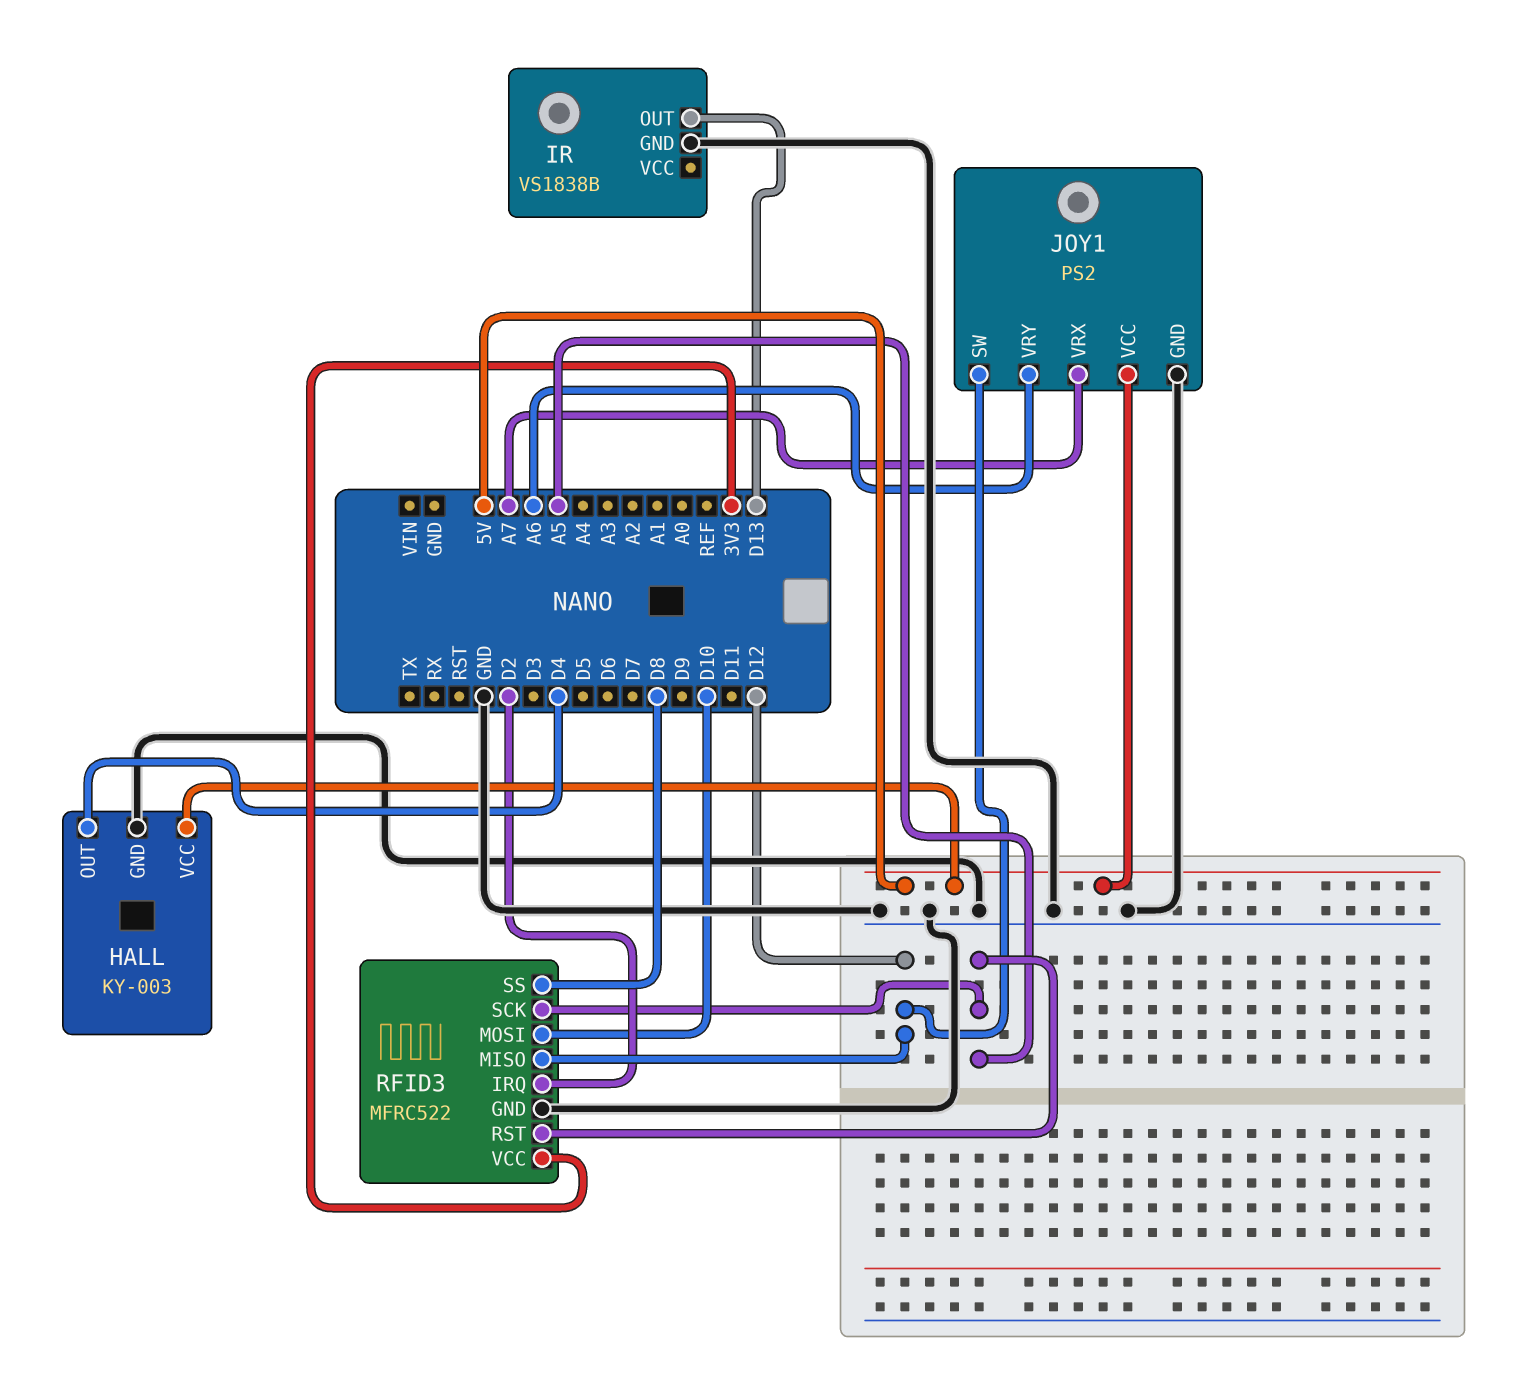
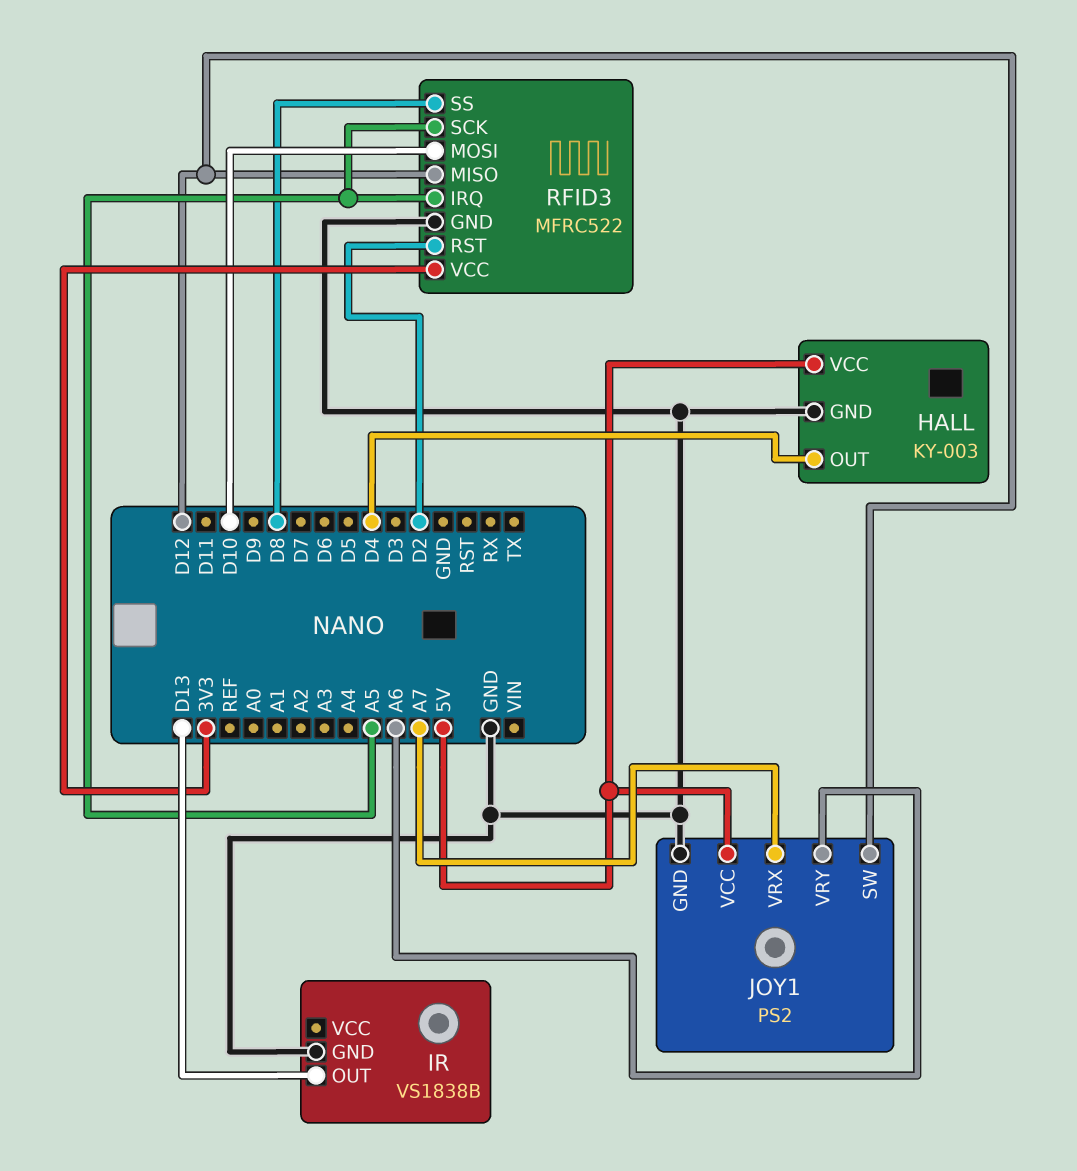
RFID3 pin IRQ: D2 -> A5
RFID3 pin RST: A5 -> D2

